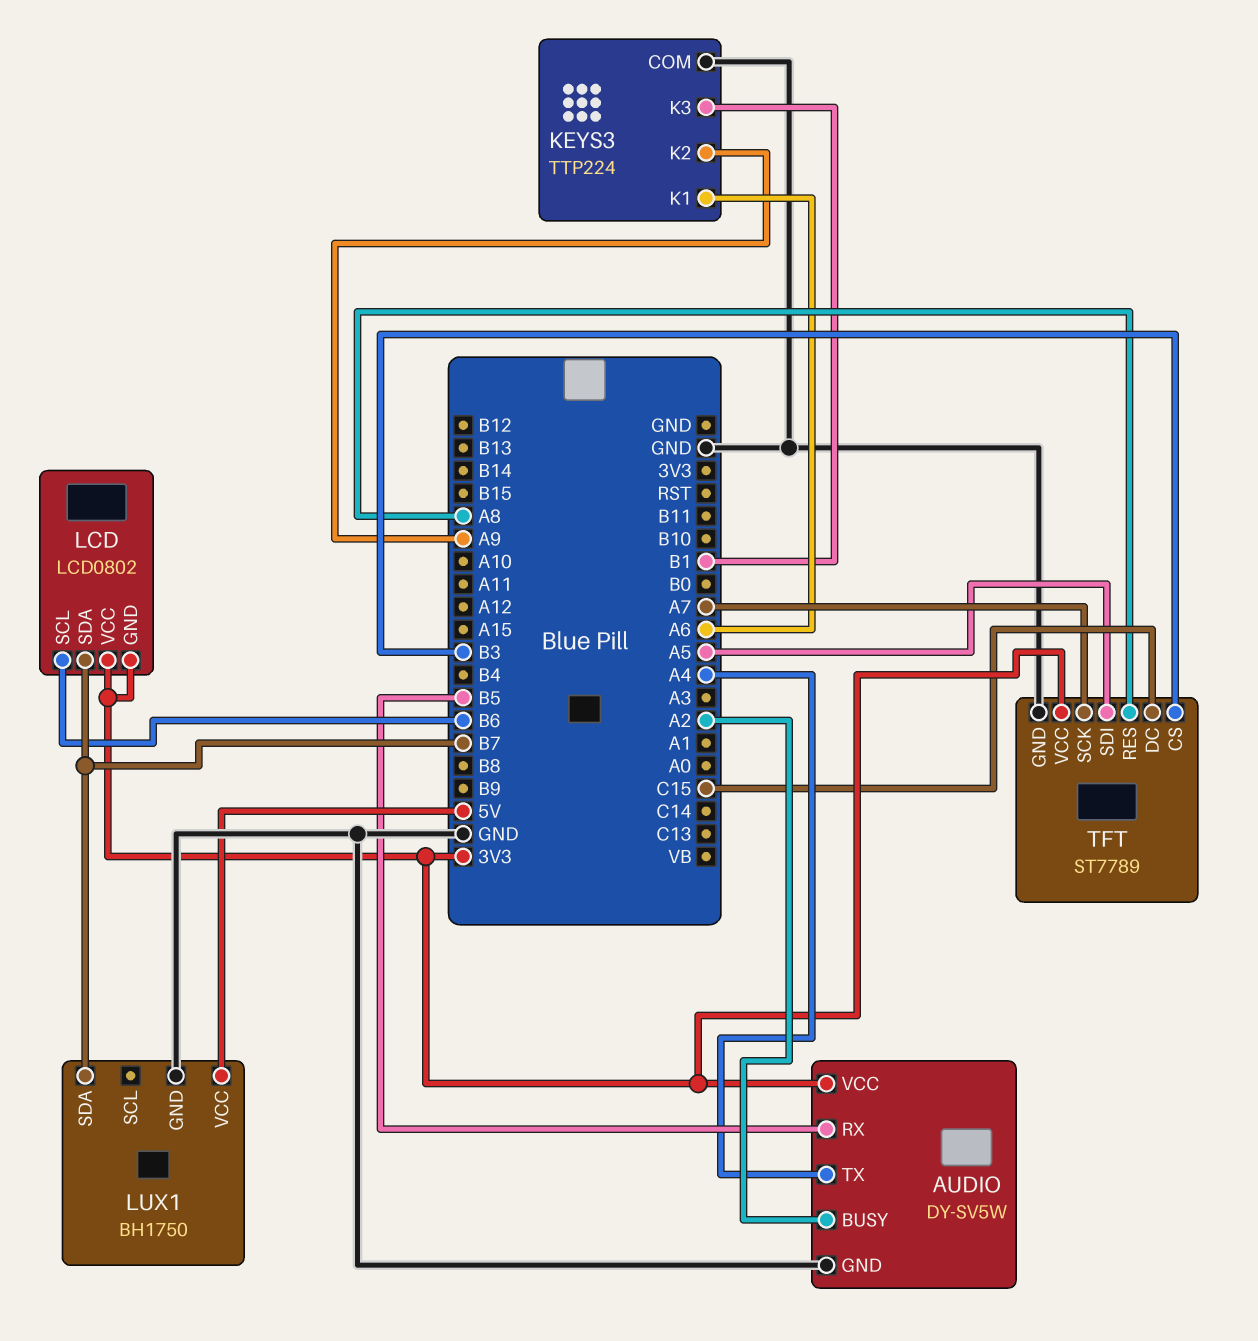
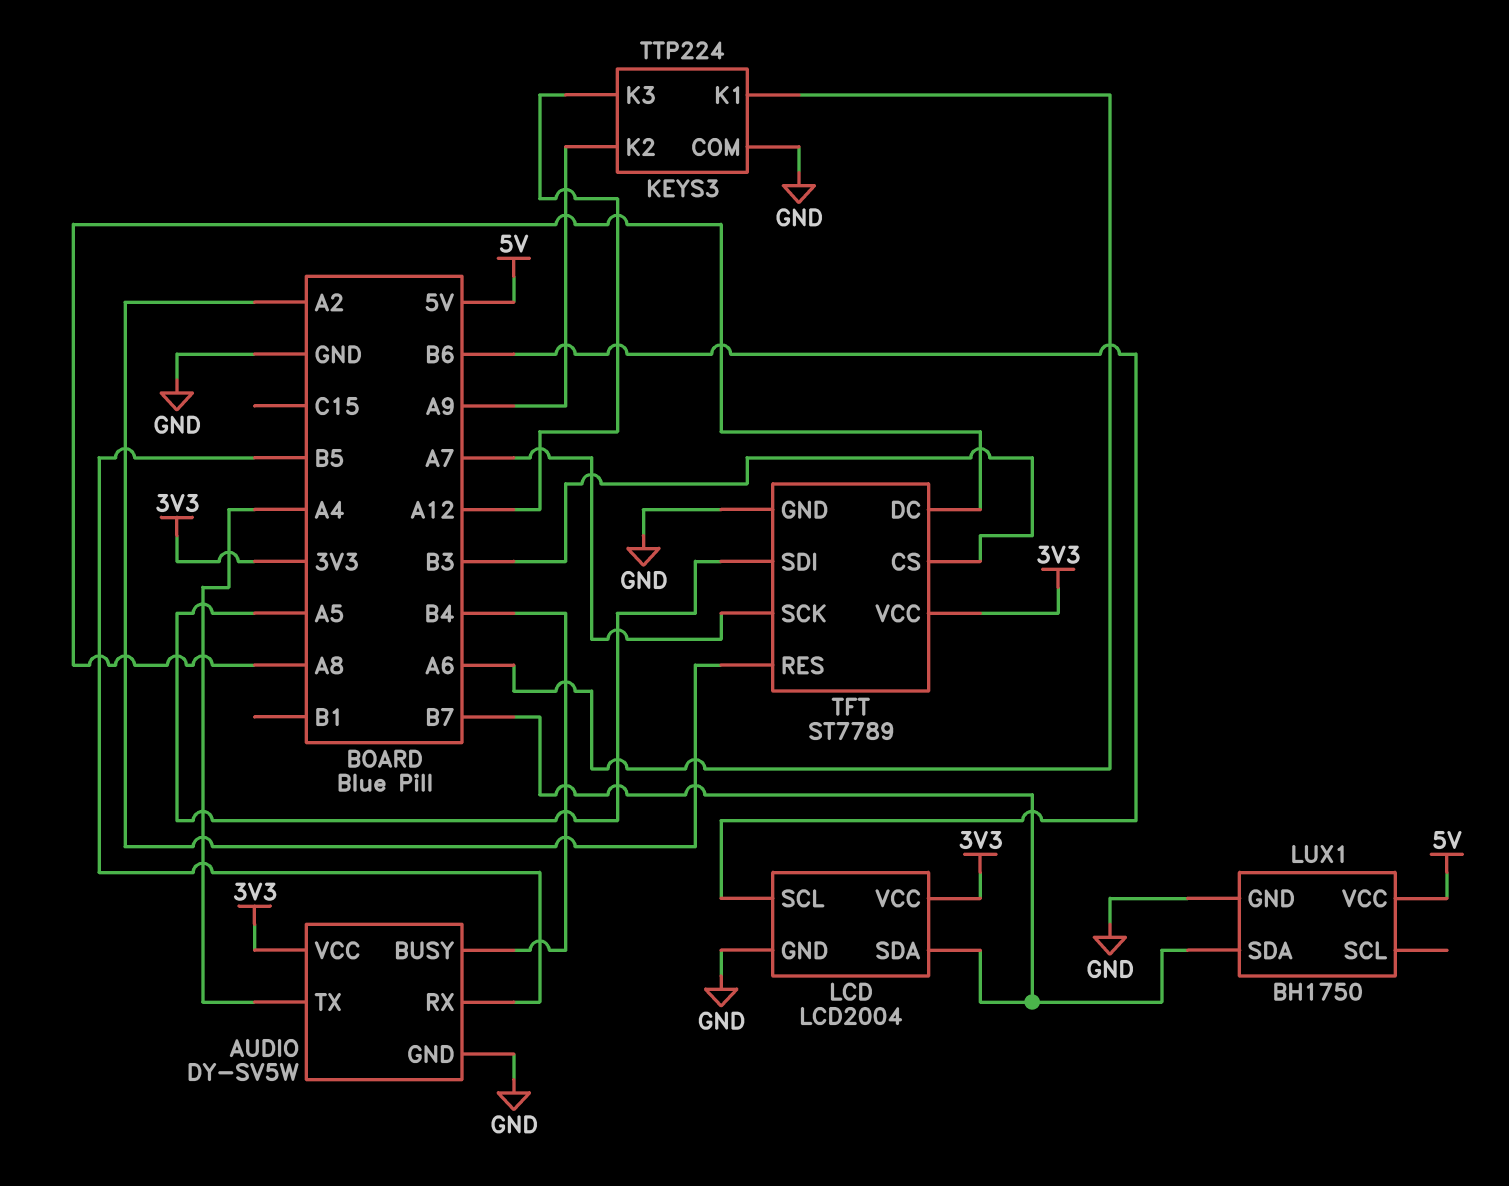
AUDIO pin BUSY: A2 -> B4
KEYS3 pin K3: B1 -> A12
LCD: LCD0802 -> LCD2004
LCD pin GND: 3V3 -> GND
TFT pin DC: C15 -> A8
TFT pin RES: A8 -> A2

